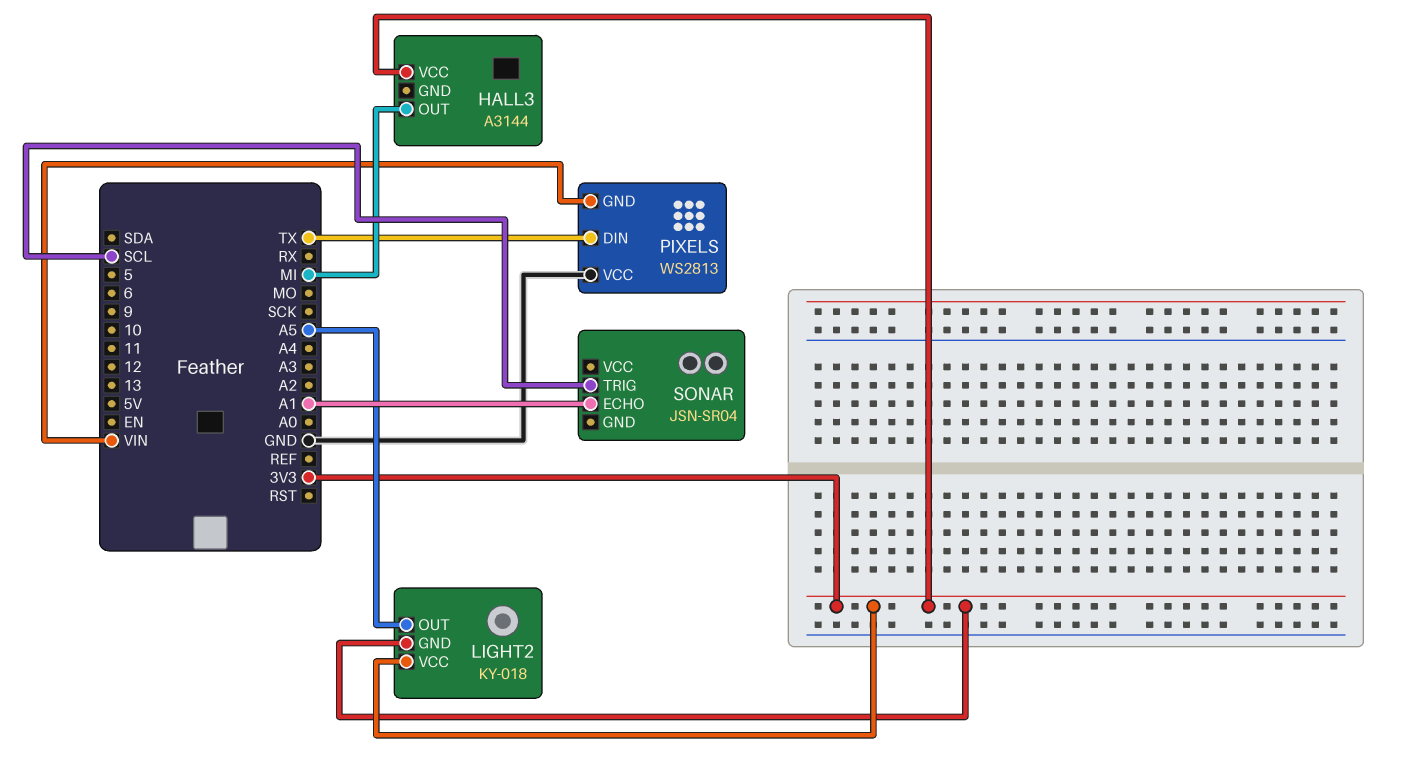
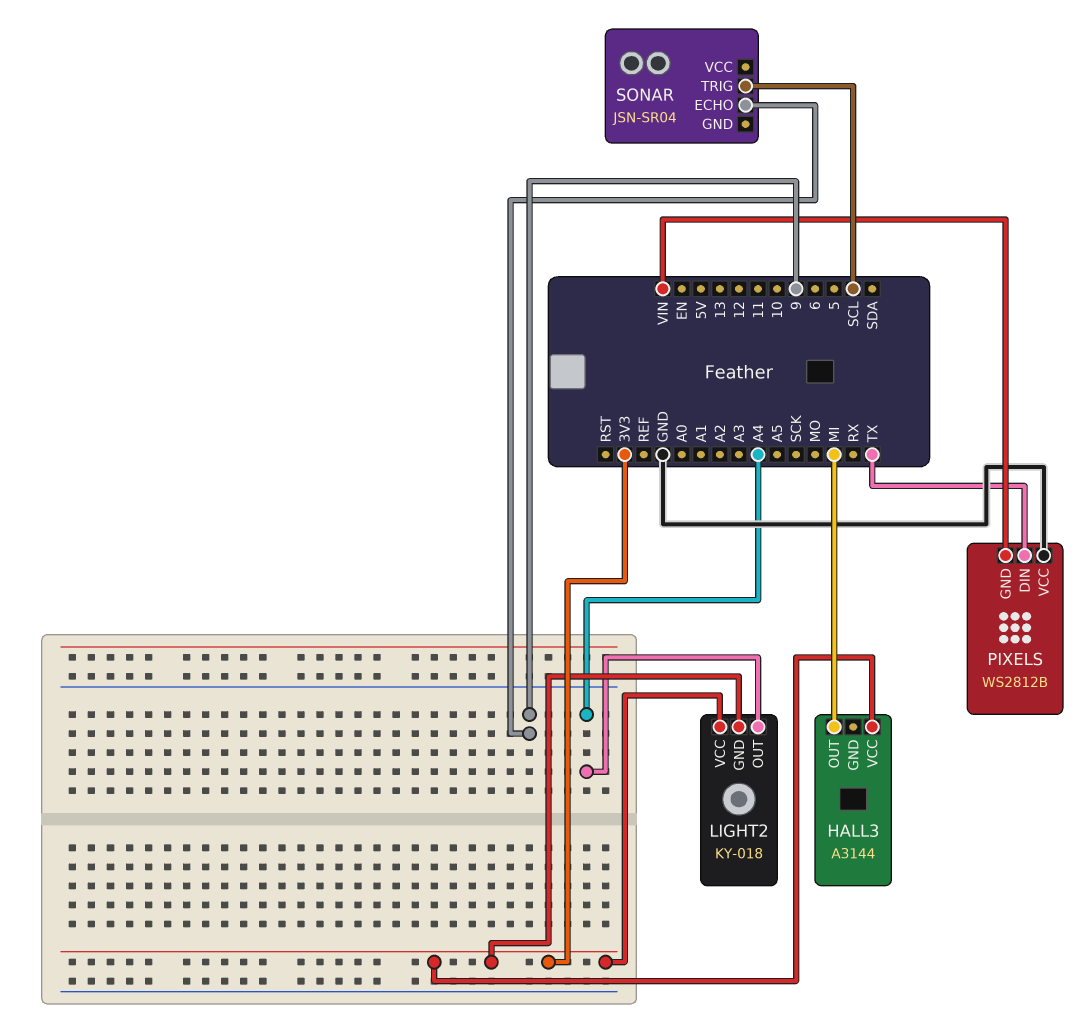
LIGHT2 pin OUT: A5 -> A4
PIXELS: WS2813 -> WS2812B
SONAR pin ECHO: A1 -> 9

